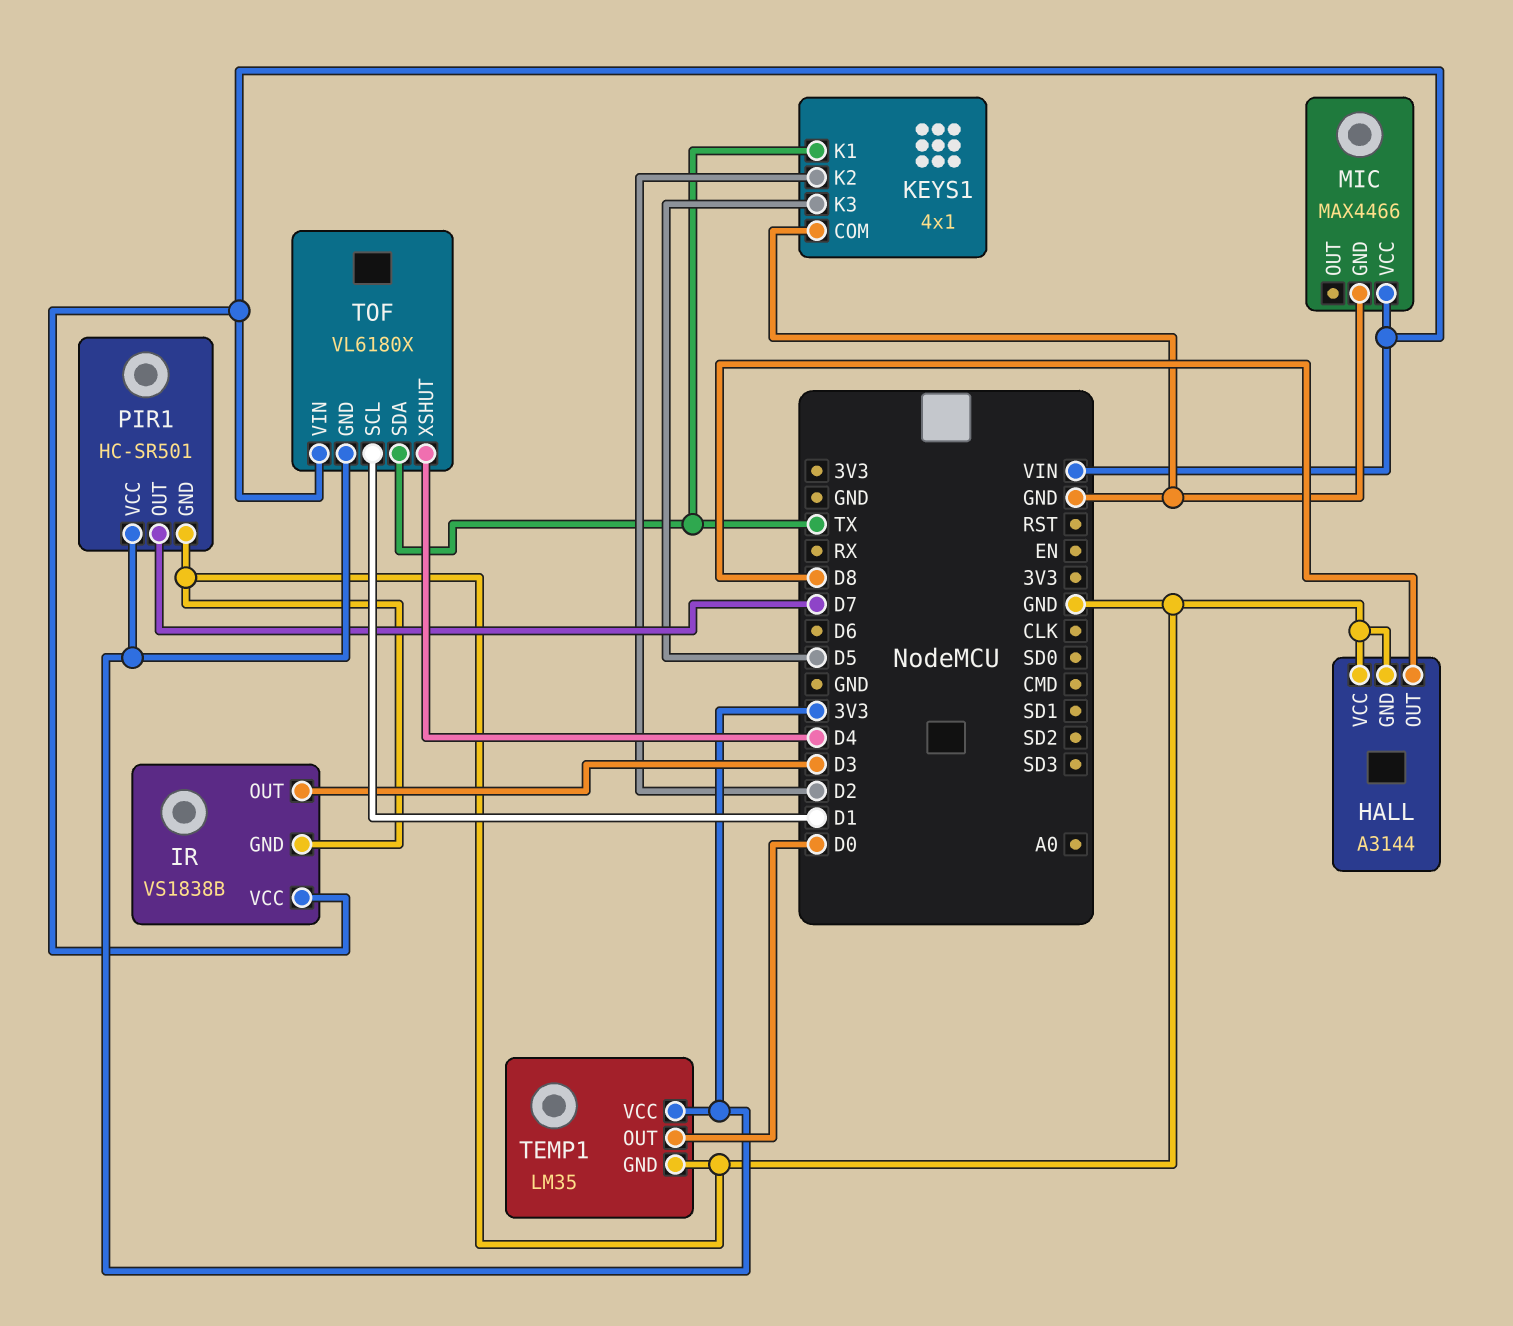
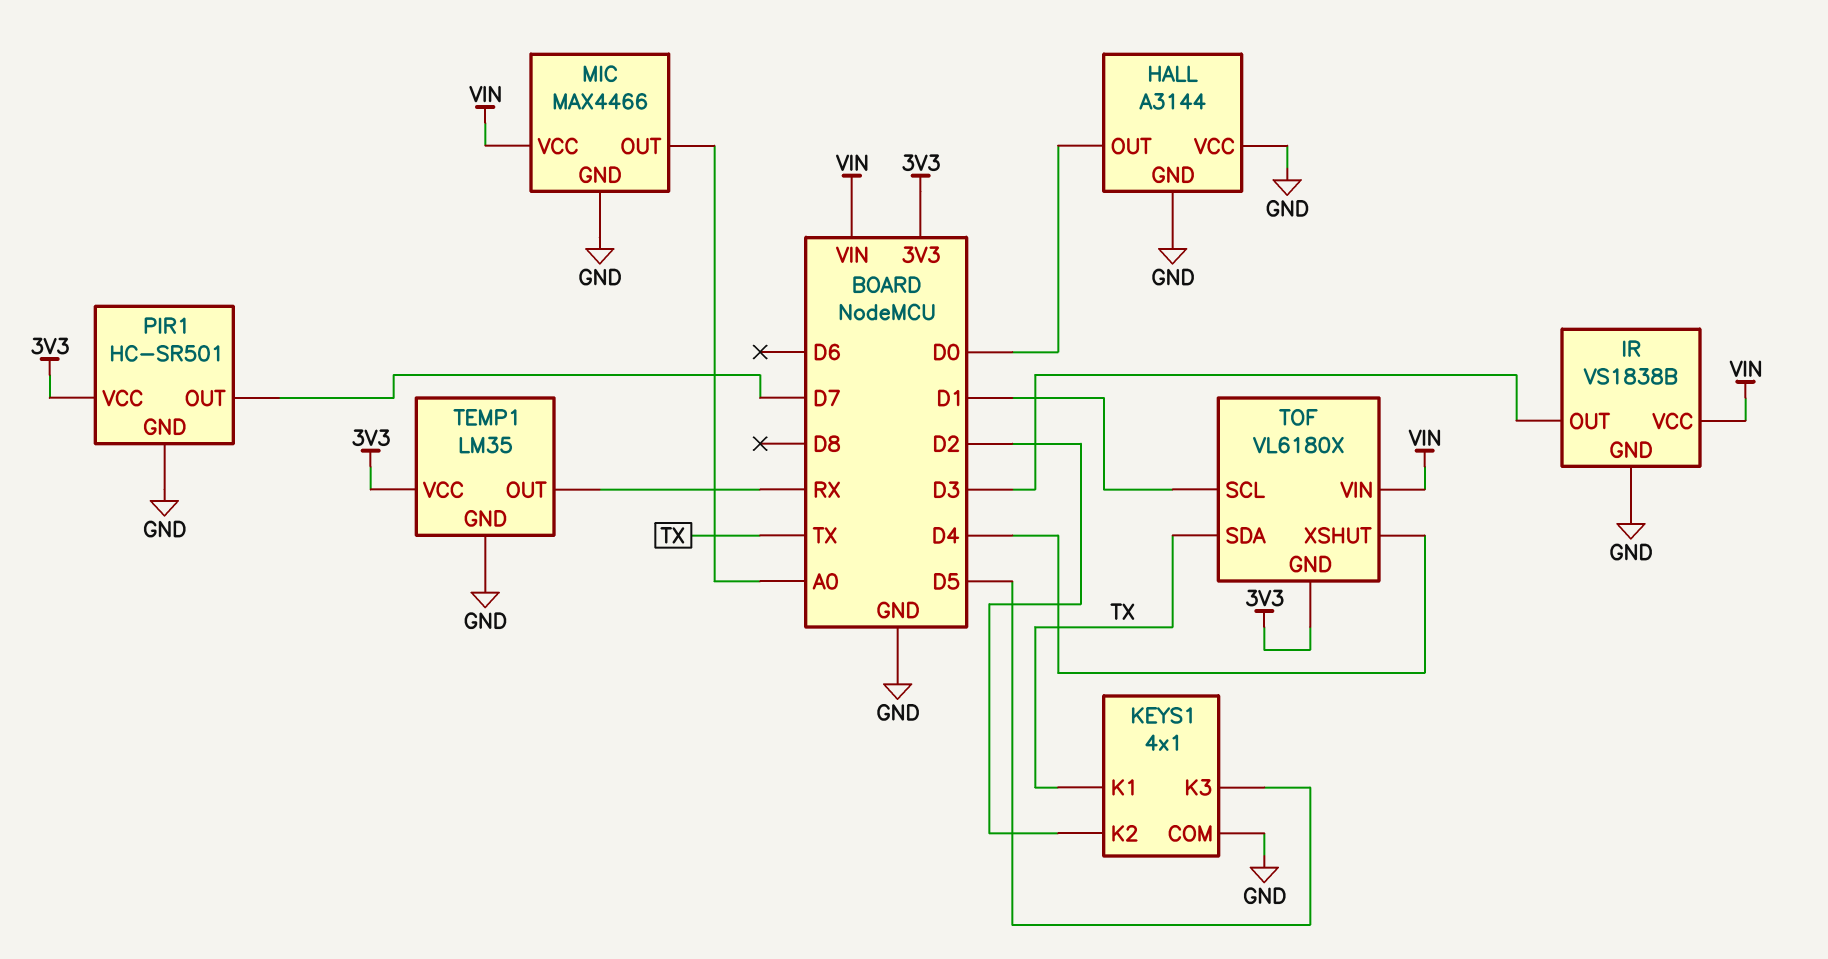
HALL pin OUT: D8 -> D0
MIC pin OUT: none -> A0
TEMP1 pin OUT: D0 -> RX

